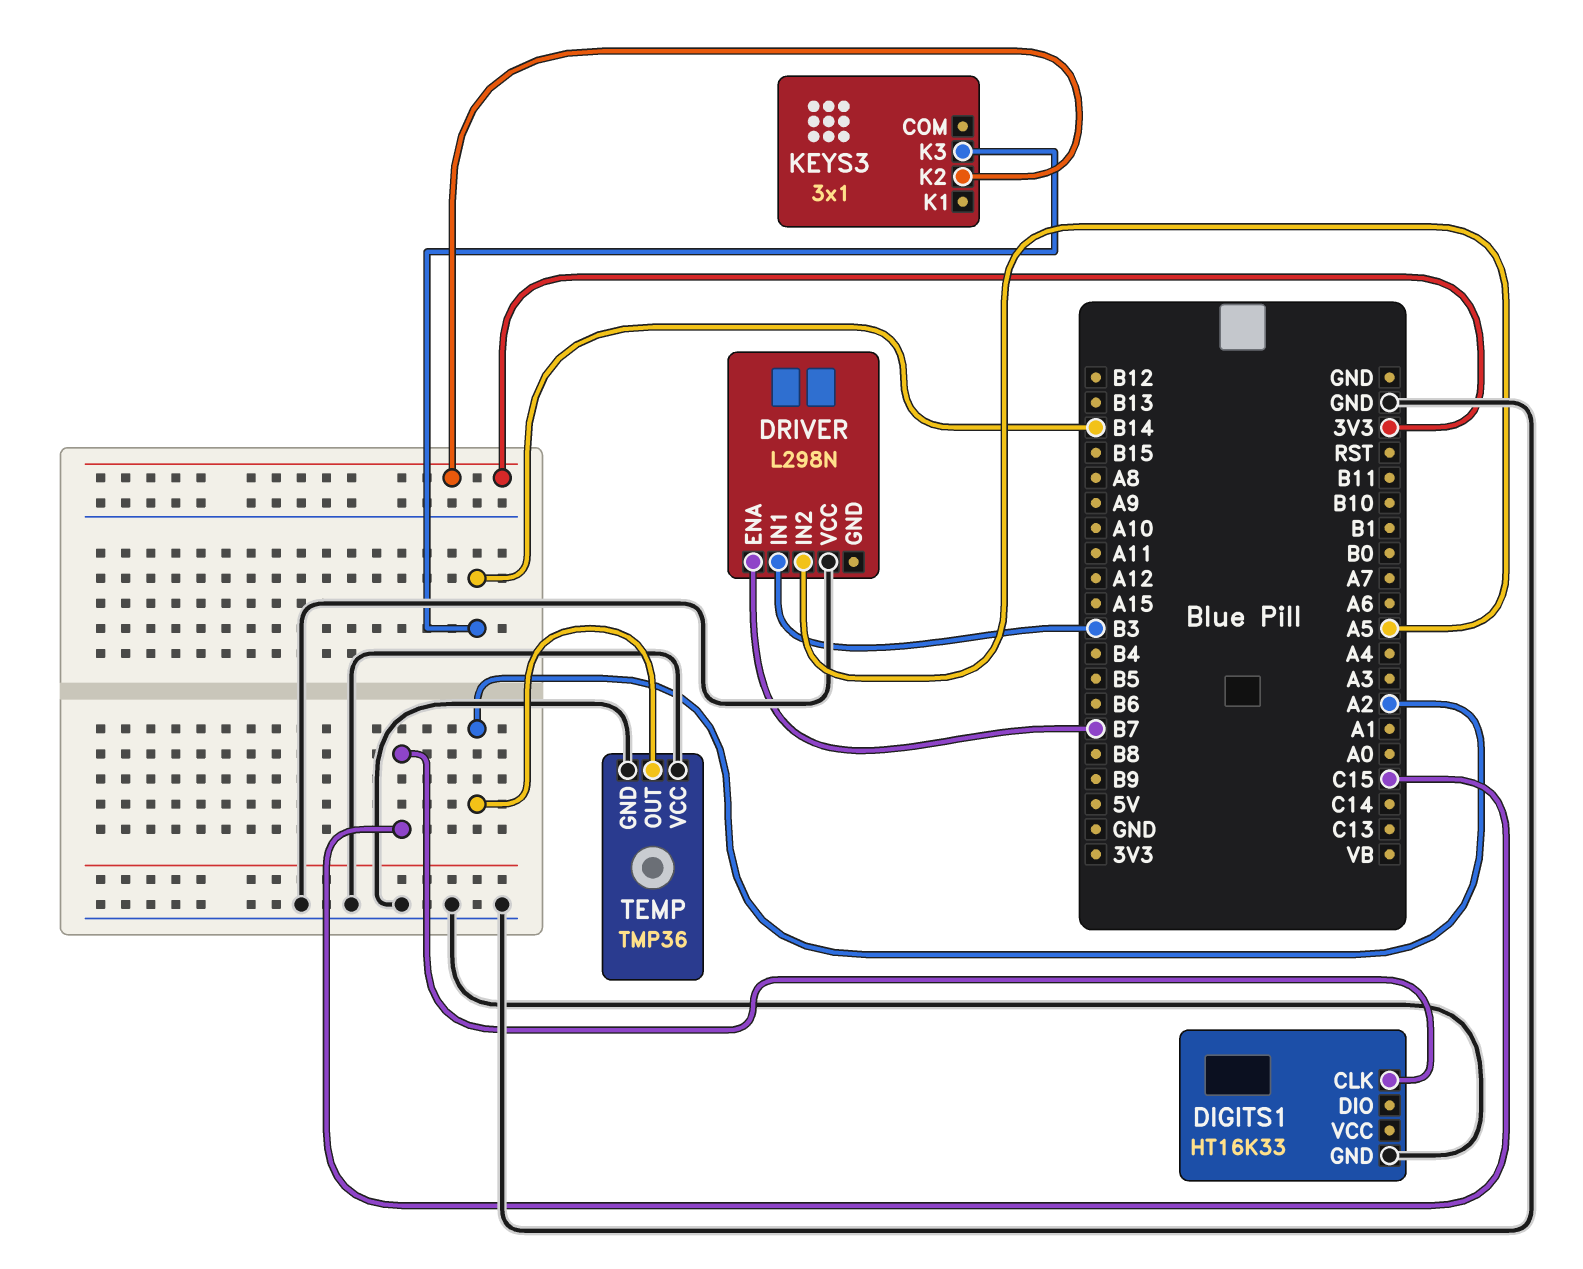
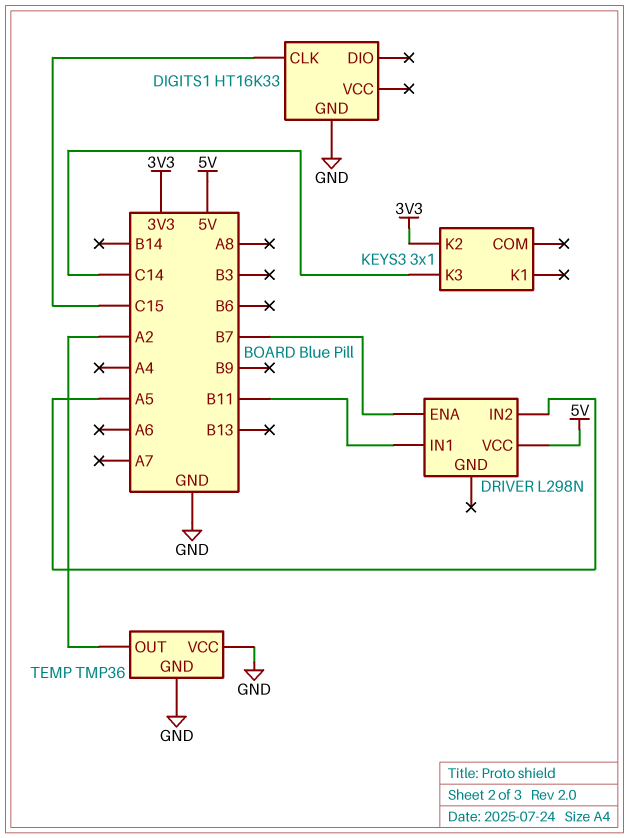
DRIVER pin IN1: B3 -> B11
DRIVER pin VCC: GND -> 5V
KEYS3 pin K3: B14 -> C14

